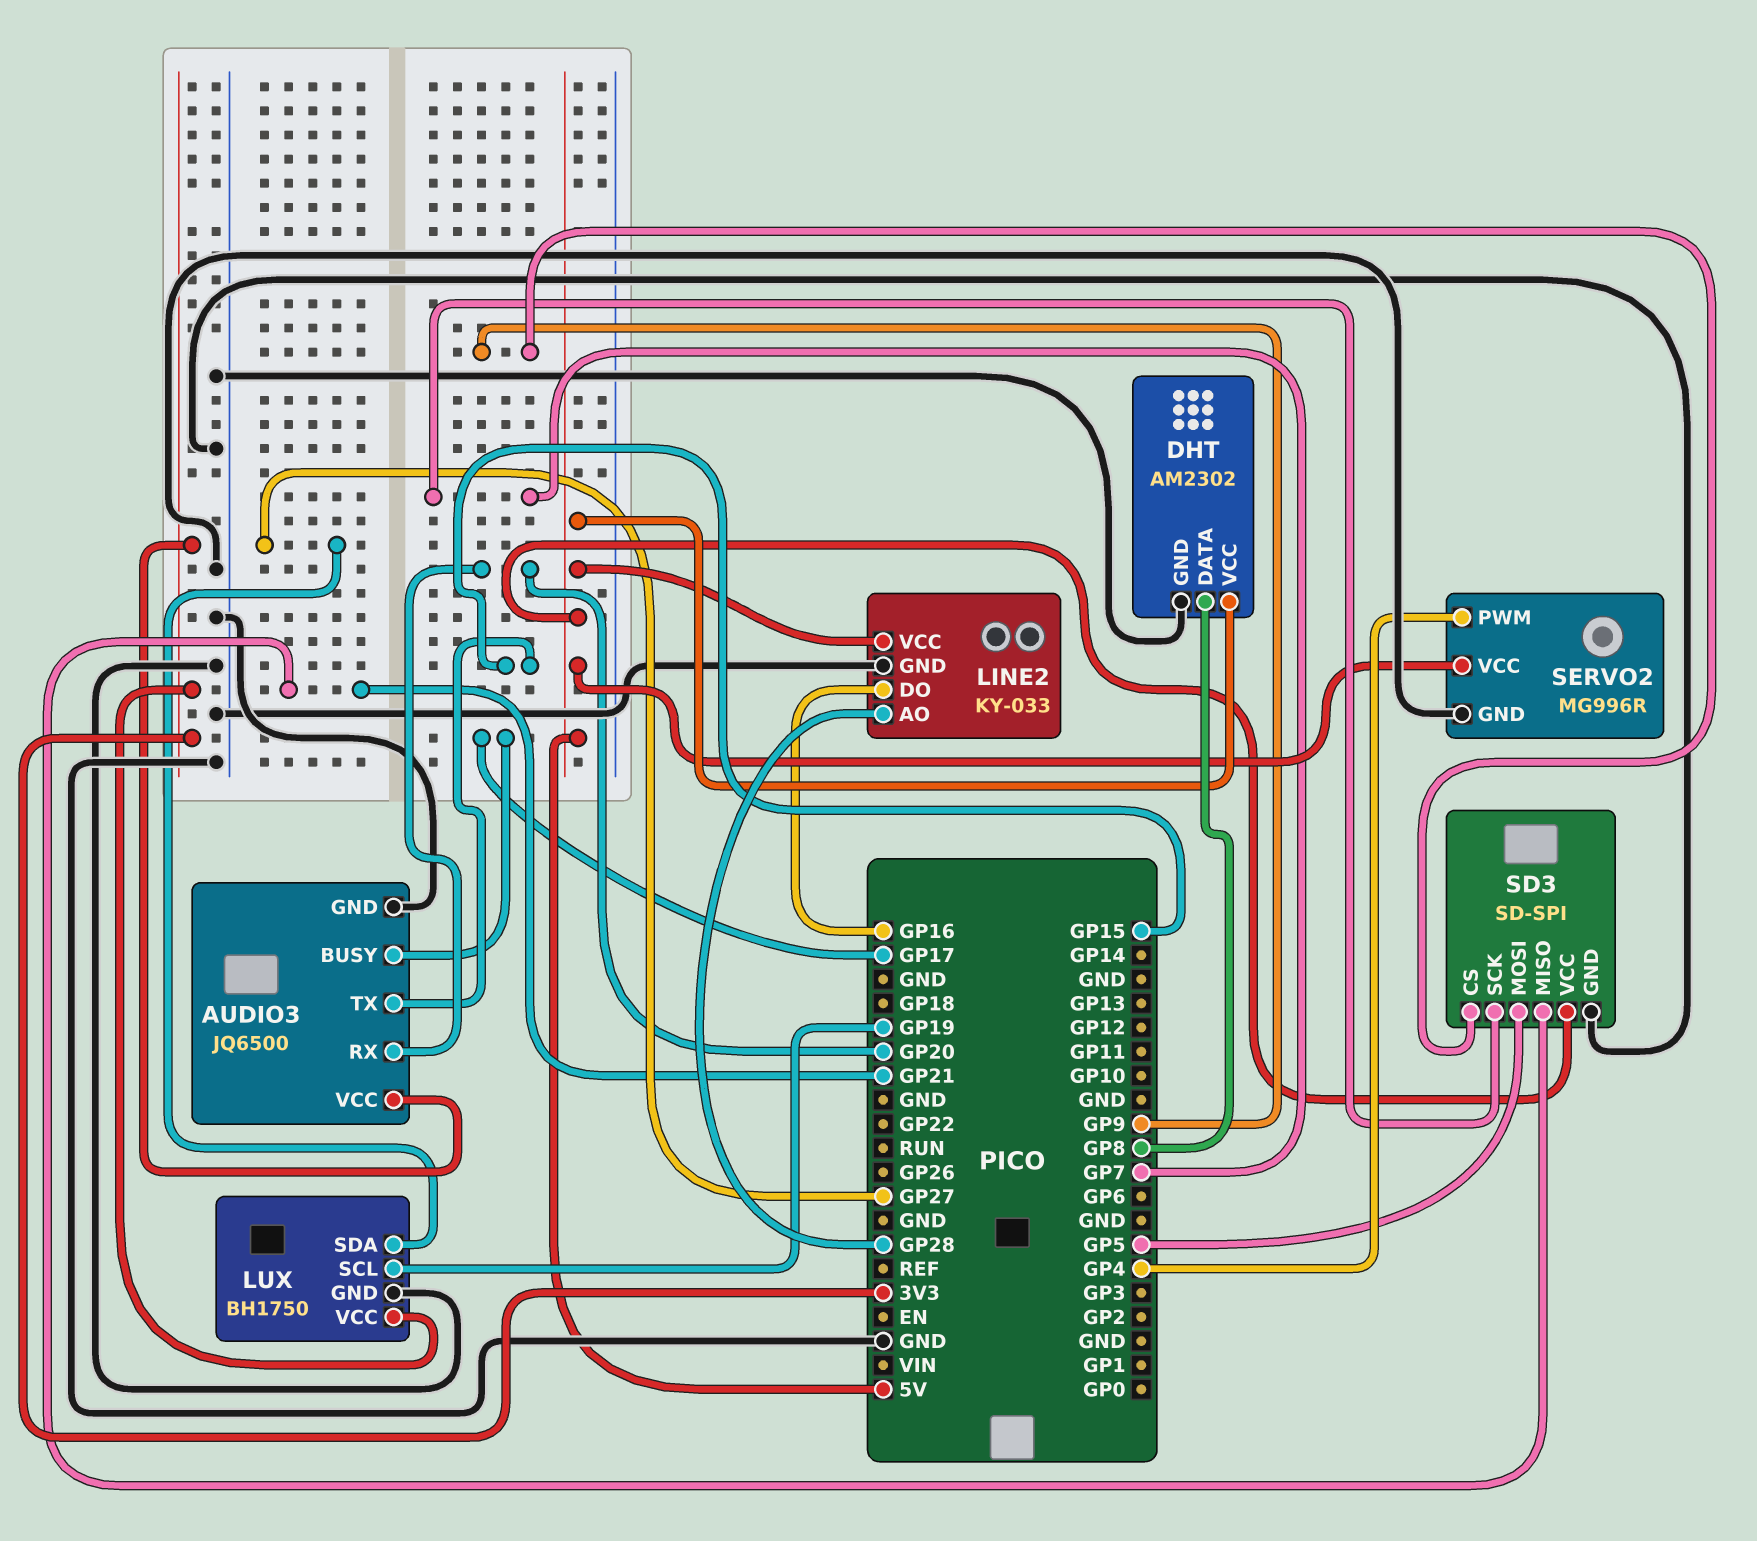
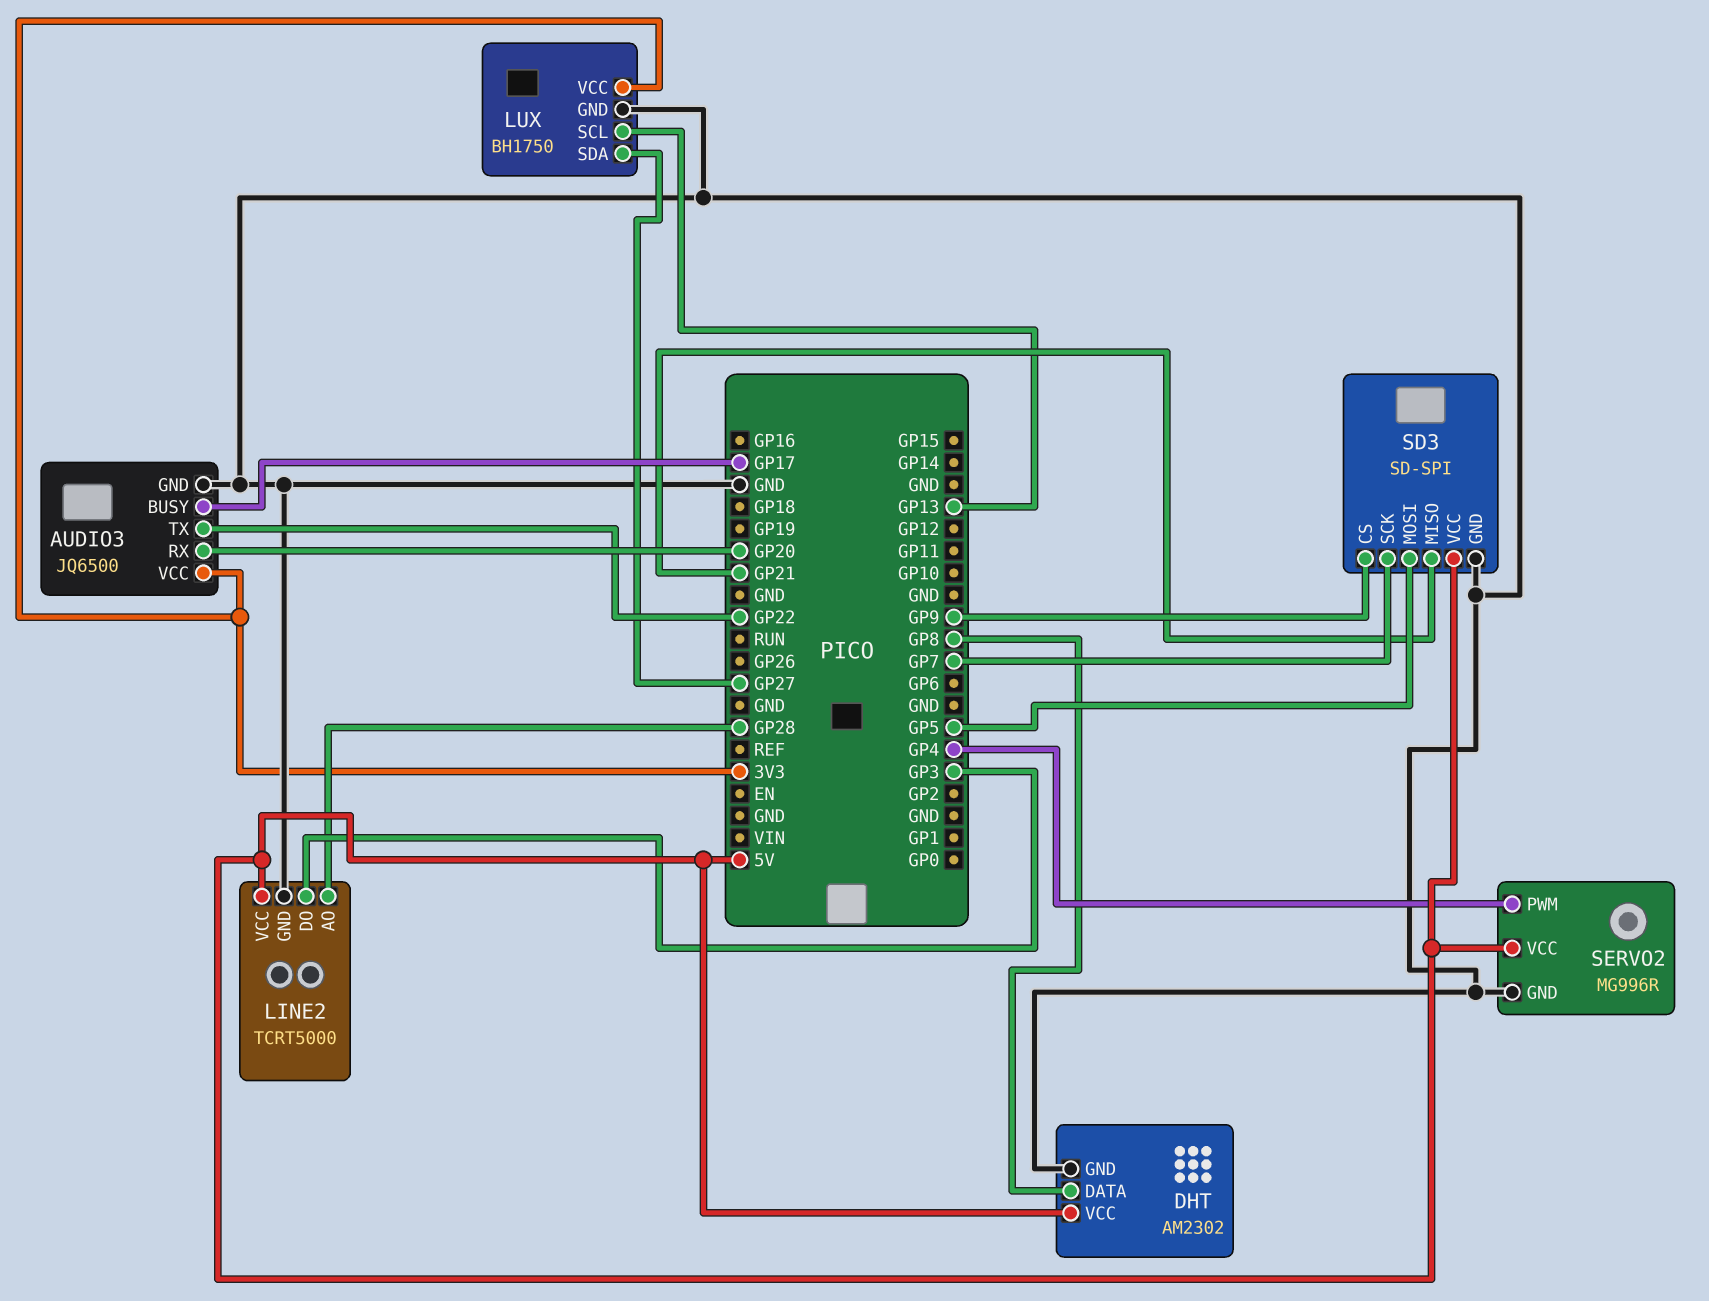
AUDIO3 pin TX: GP15 -> GP22
LINE2: KY-033 -> TCRT5000
LINE2 pin DO: GP16 -> GP3
LUX pin SCL: GP19 -> GP13

